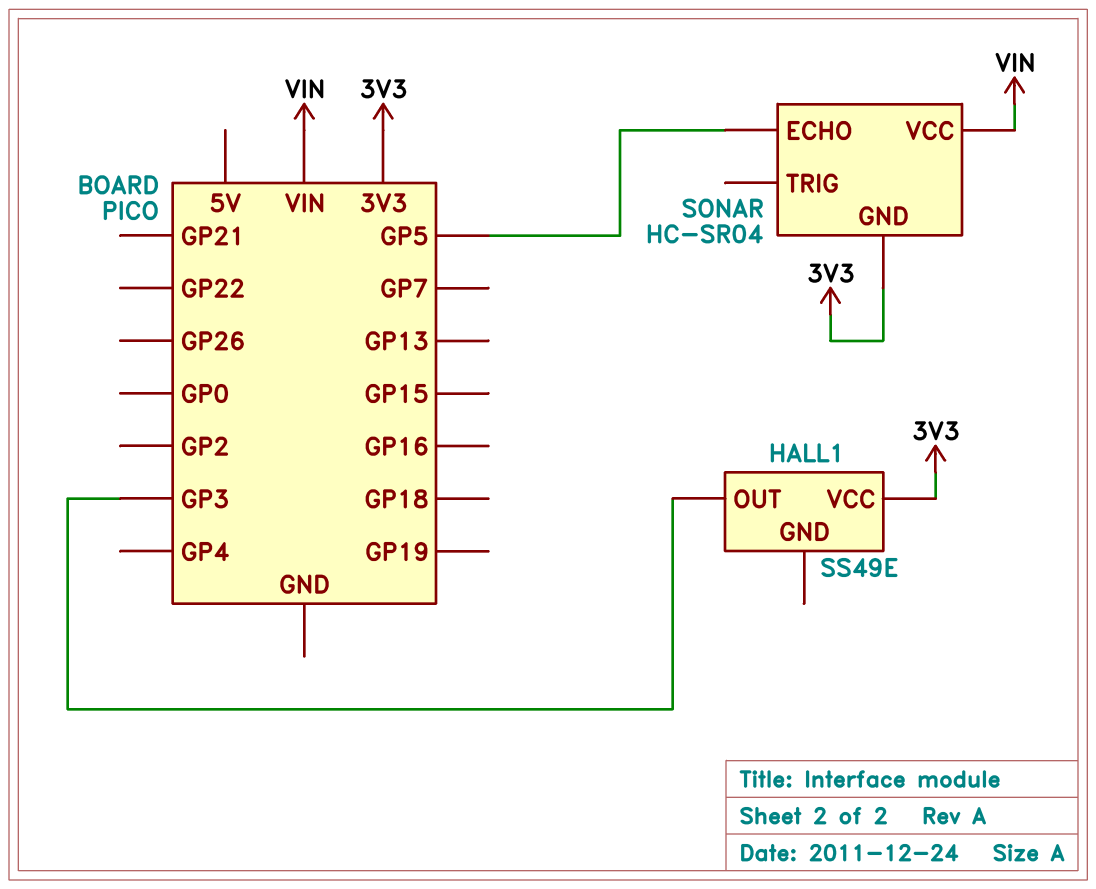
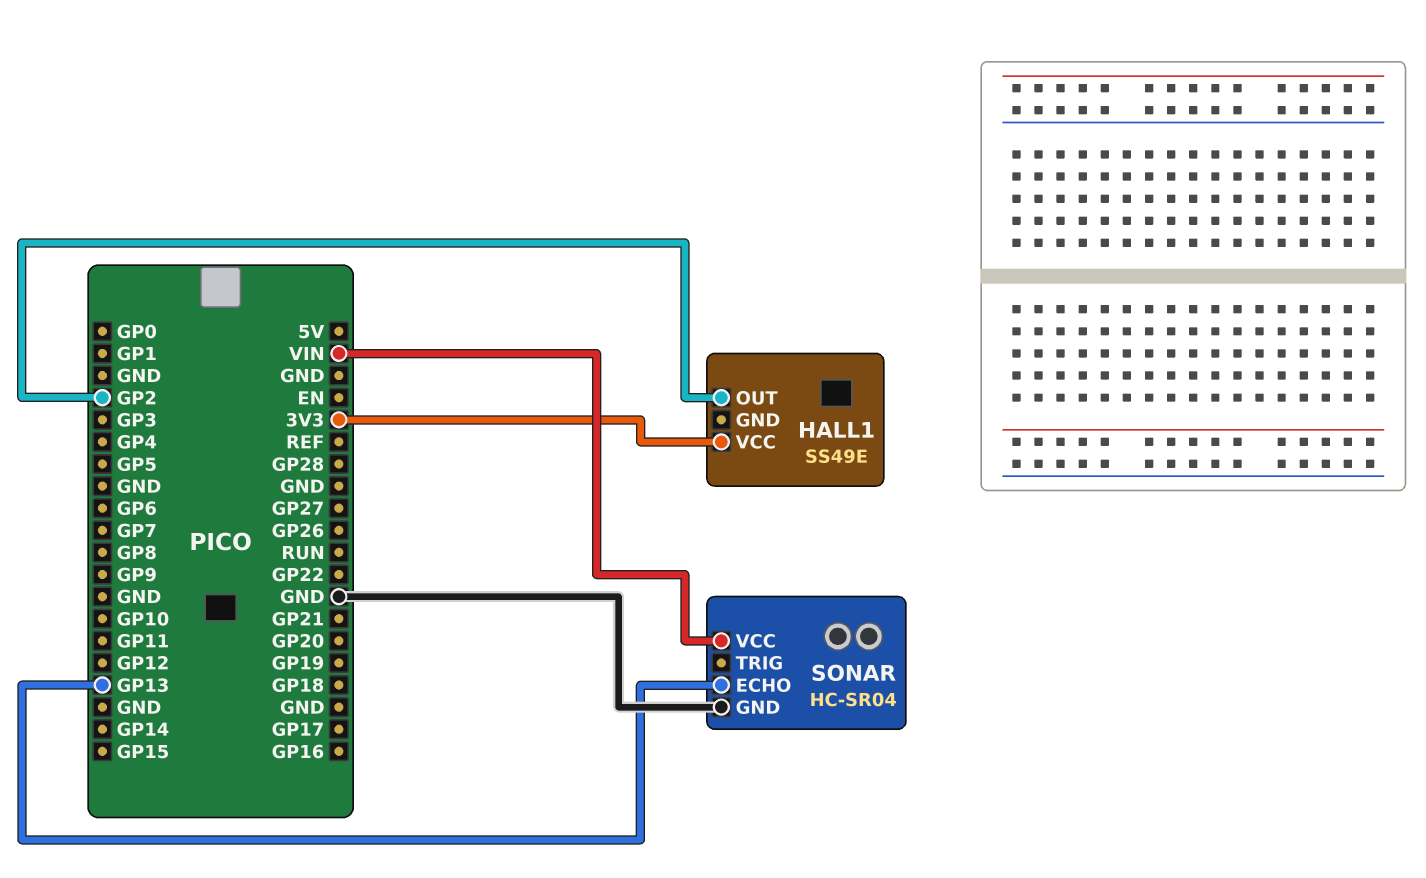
HALL1 pin OUT: GP3 -> GP2
SONAR pin ECHO: GP5 -> GP13
SONAR pin GND: 3V3 -> GND

